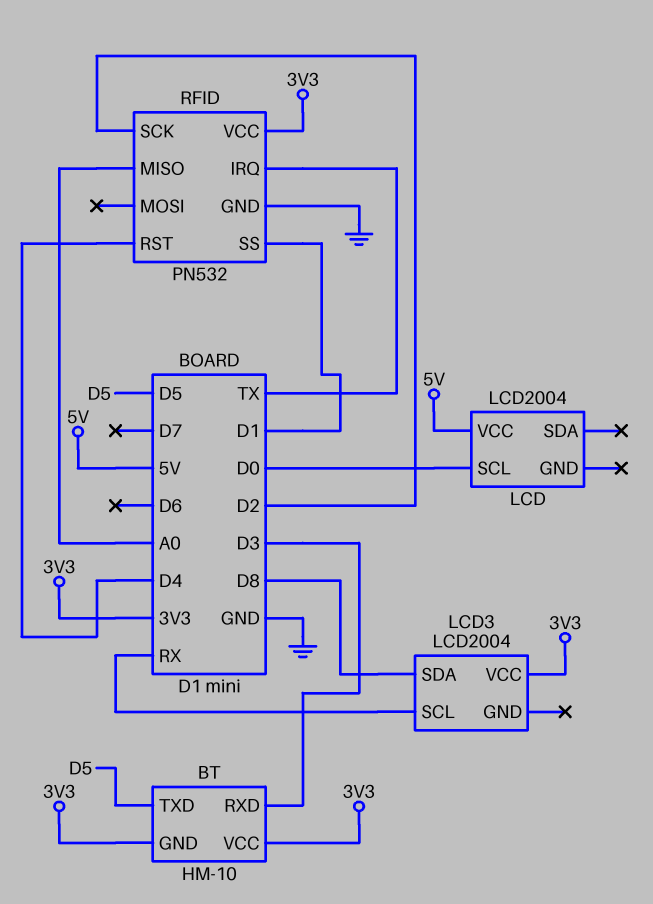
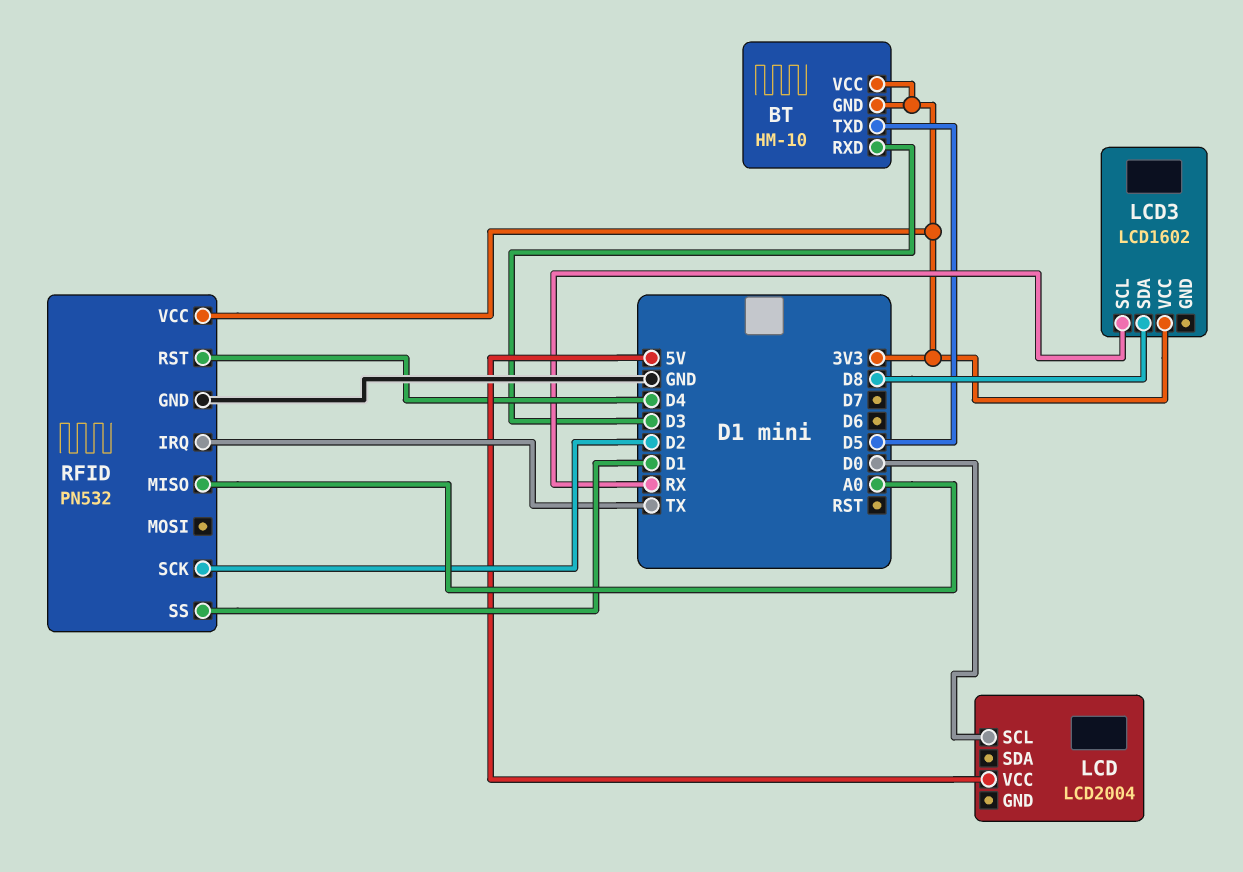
LCD3: LCD2004 -> LCD1602

